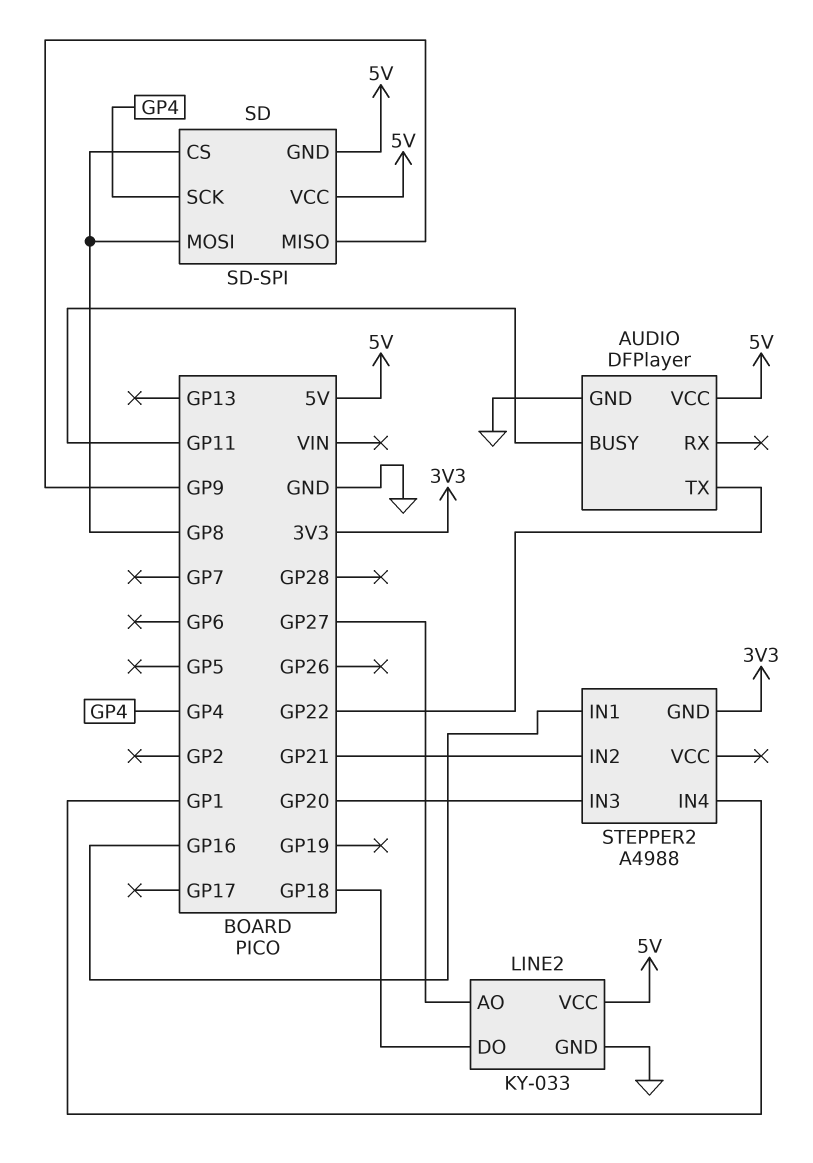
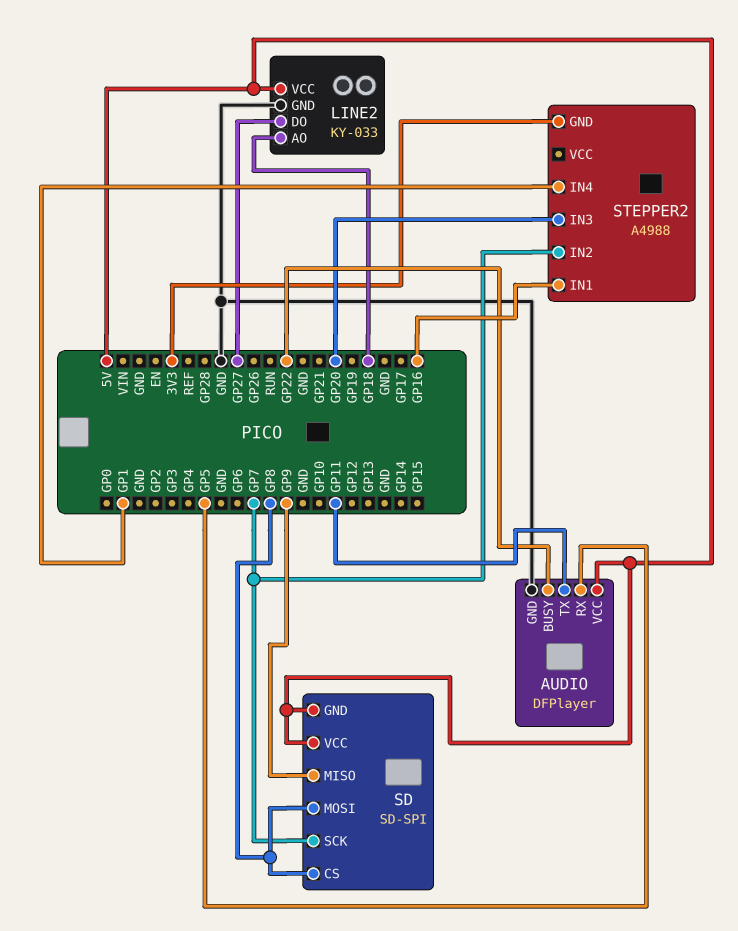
AUDIO pin BUSY: GP11 -> GP22
AUDIO pin RX: none -> GP5
AUDIO pin TX: GP22 -> GP11
LINE2 pin AO: GP27 -> GP18
LINE2 pin DO: GP18 -> GP27
SD pin SCK: GP4 -> GP7
STEPPER2 pin IN2: GP21 -> GP7

